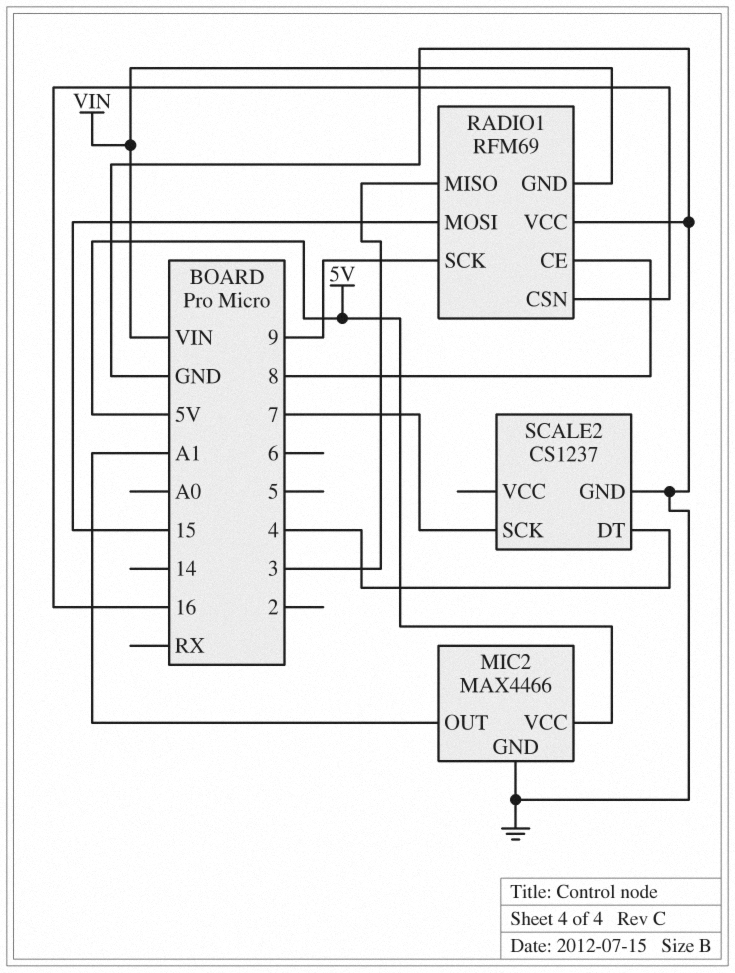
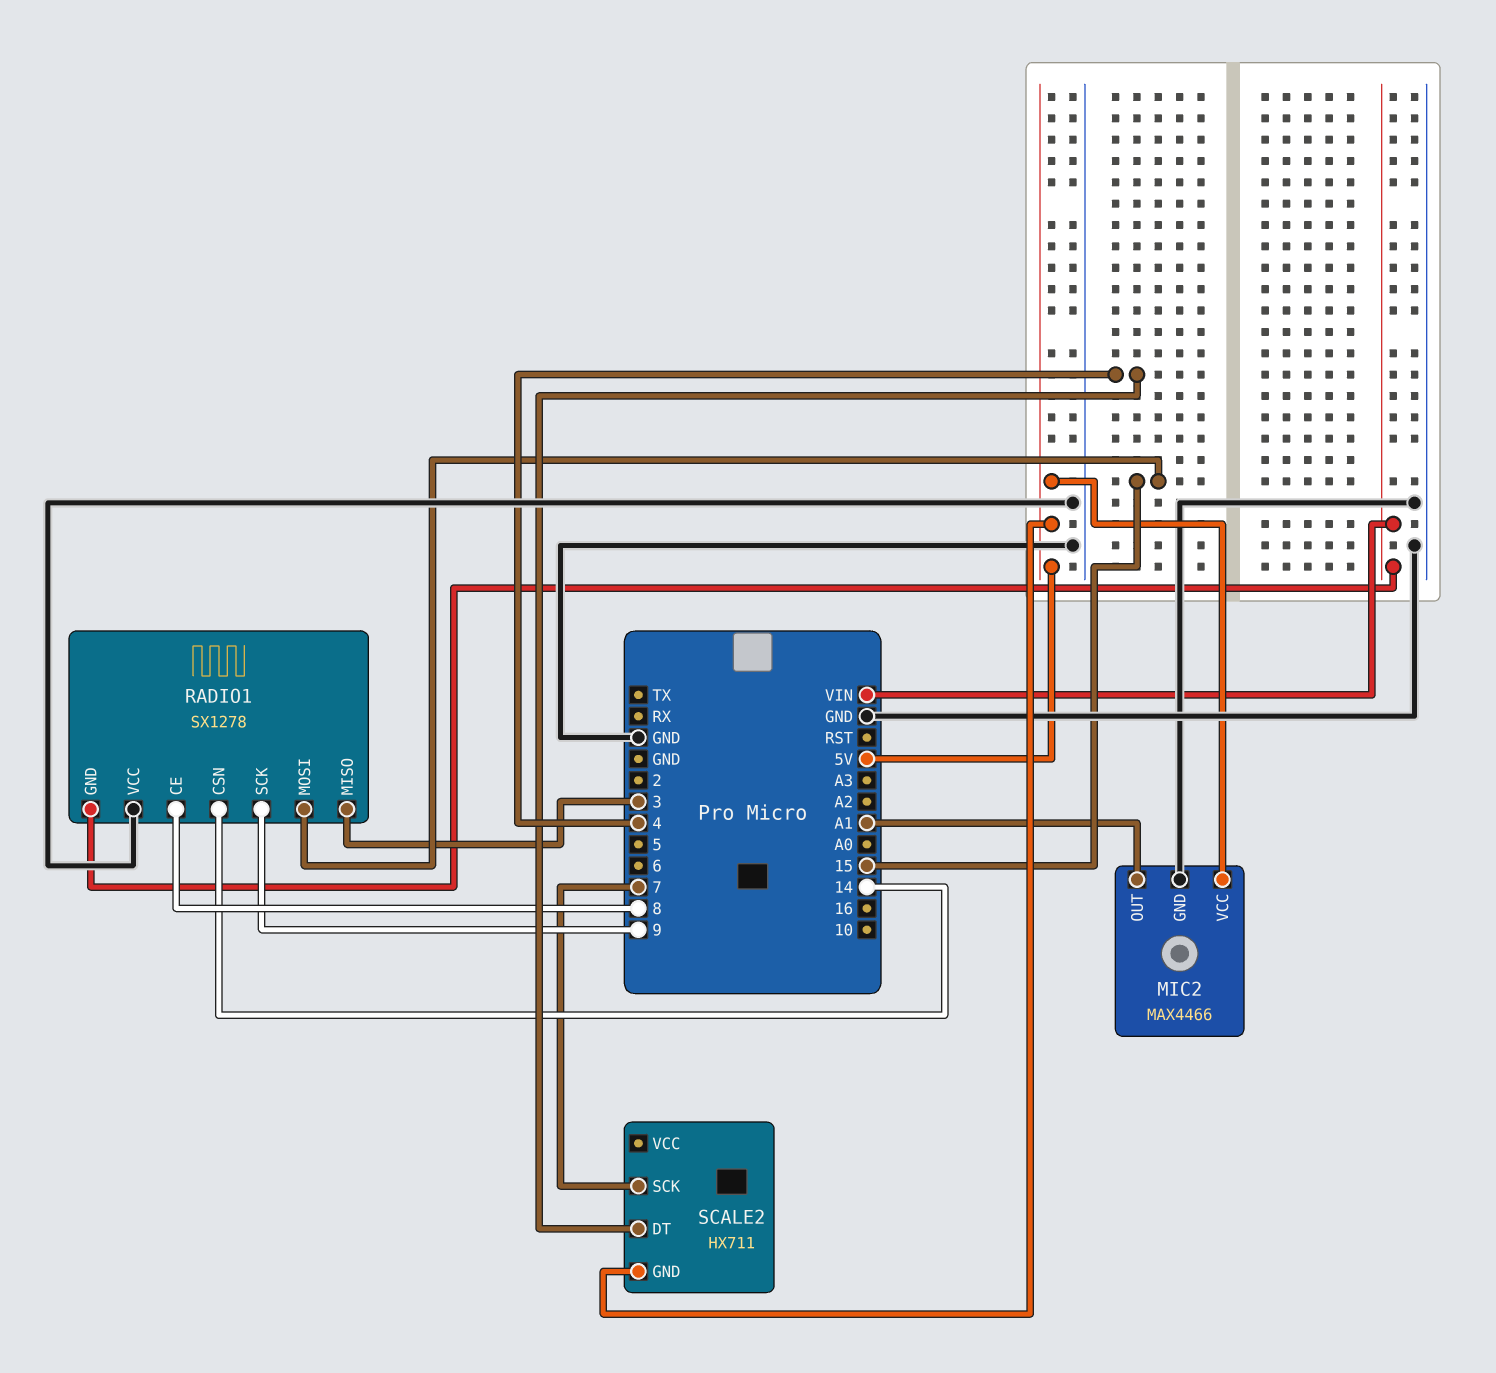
RADIO1: RFM69 -> SX1278
RADIO1 pin CSN: 16 -> 14
SCALE2: CS1237 -> HX711
SCALE2 pin GND: GND -> 5V

